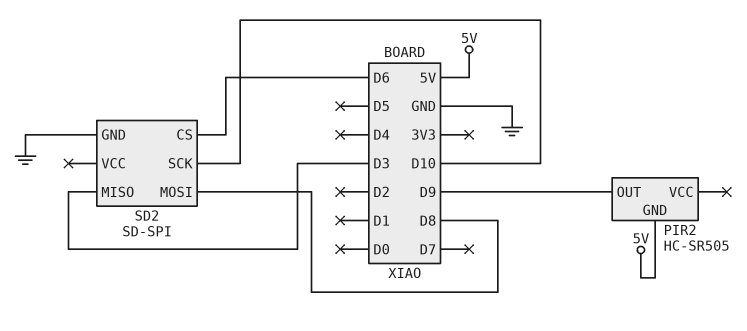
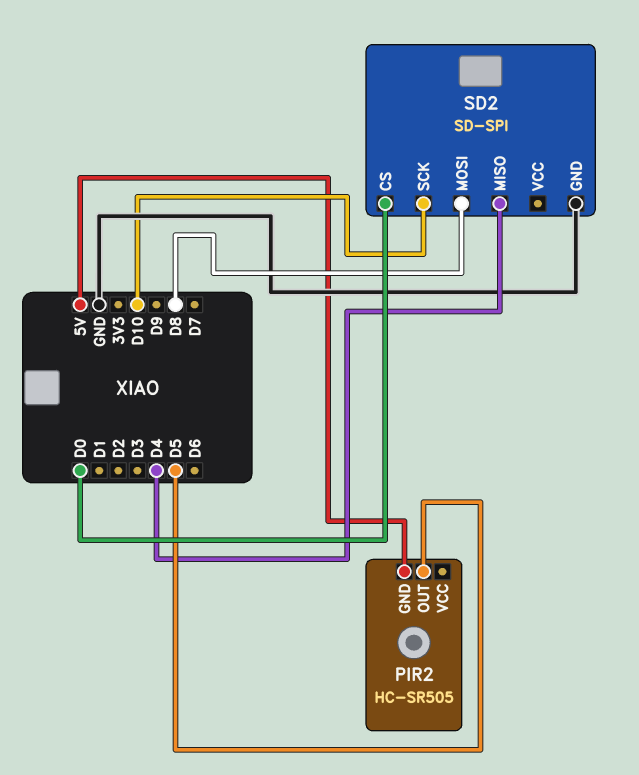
PIR2 pin OUT: D9 -> D5
SD2 pin CS: D6 -> D0
SD2 pin MISO: D3 -> D4

